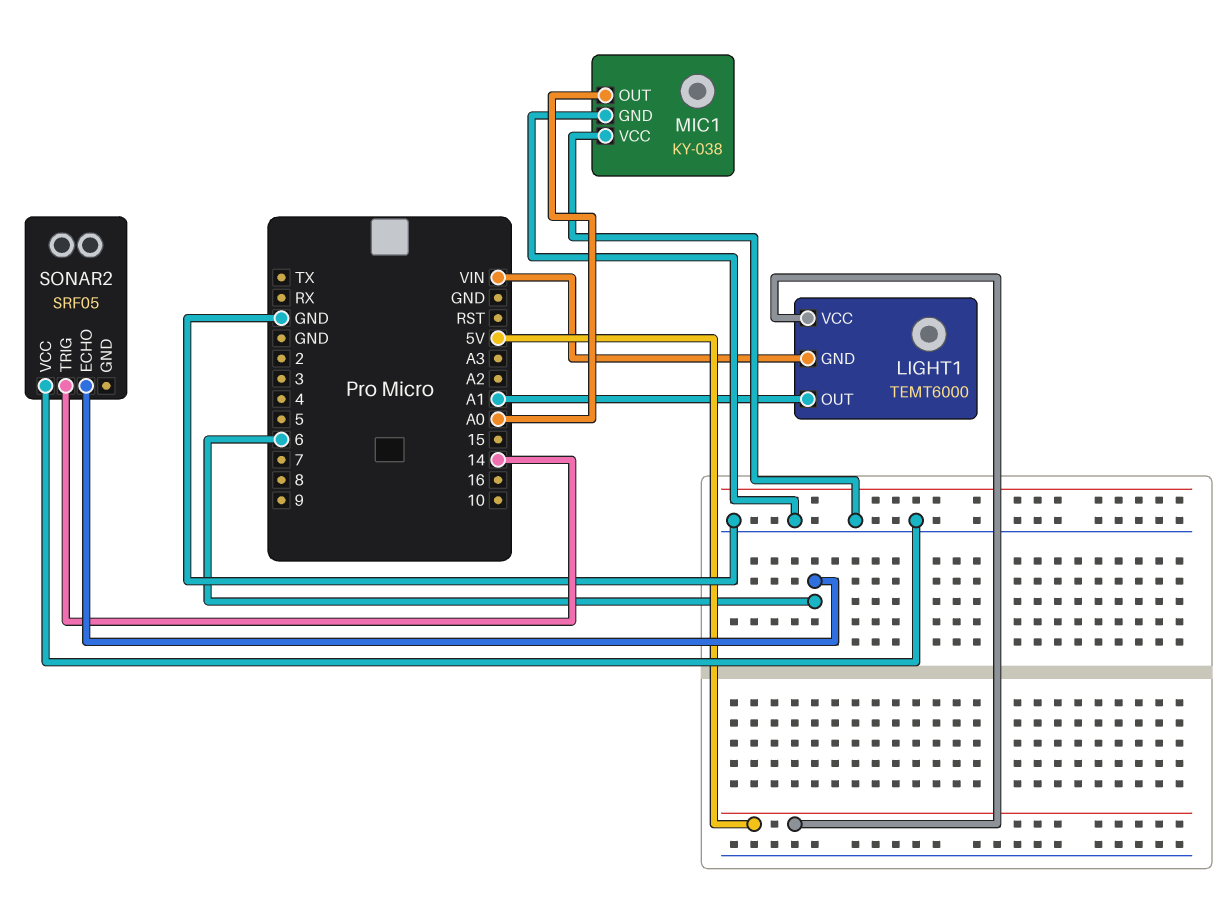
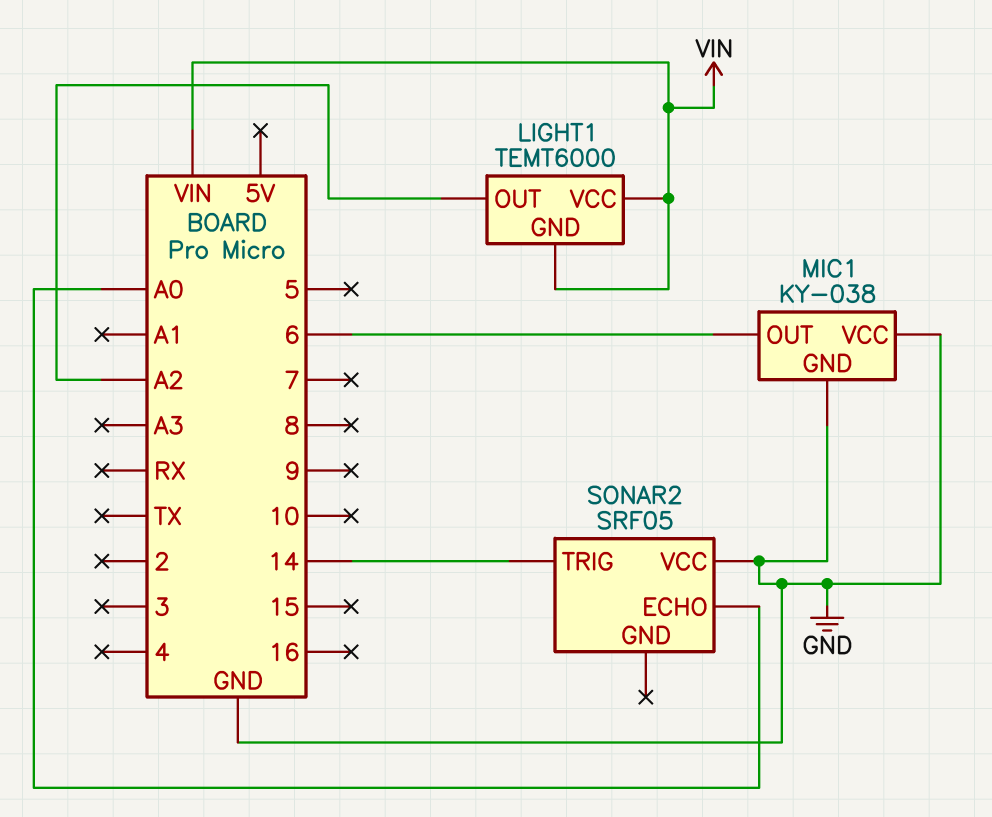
LIGHT1 pin OUT: A1 -> A2
LIGHT1 pin VCC: 5V -> VIN
MIC1 pin OUT: A0 -> 6
SONAR2 pin ECHO: 6 -> A0

